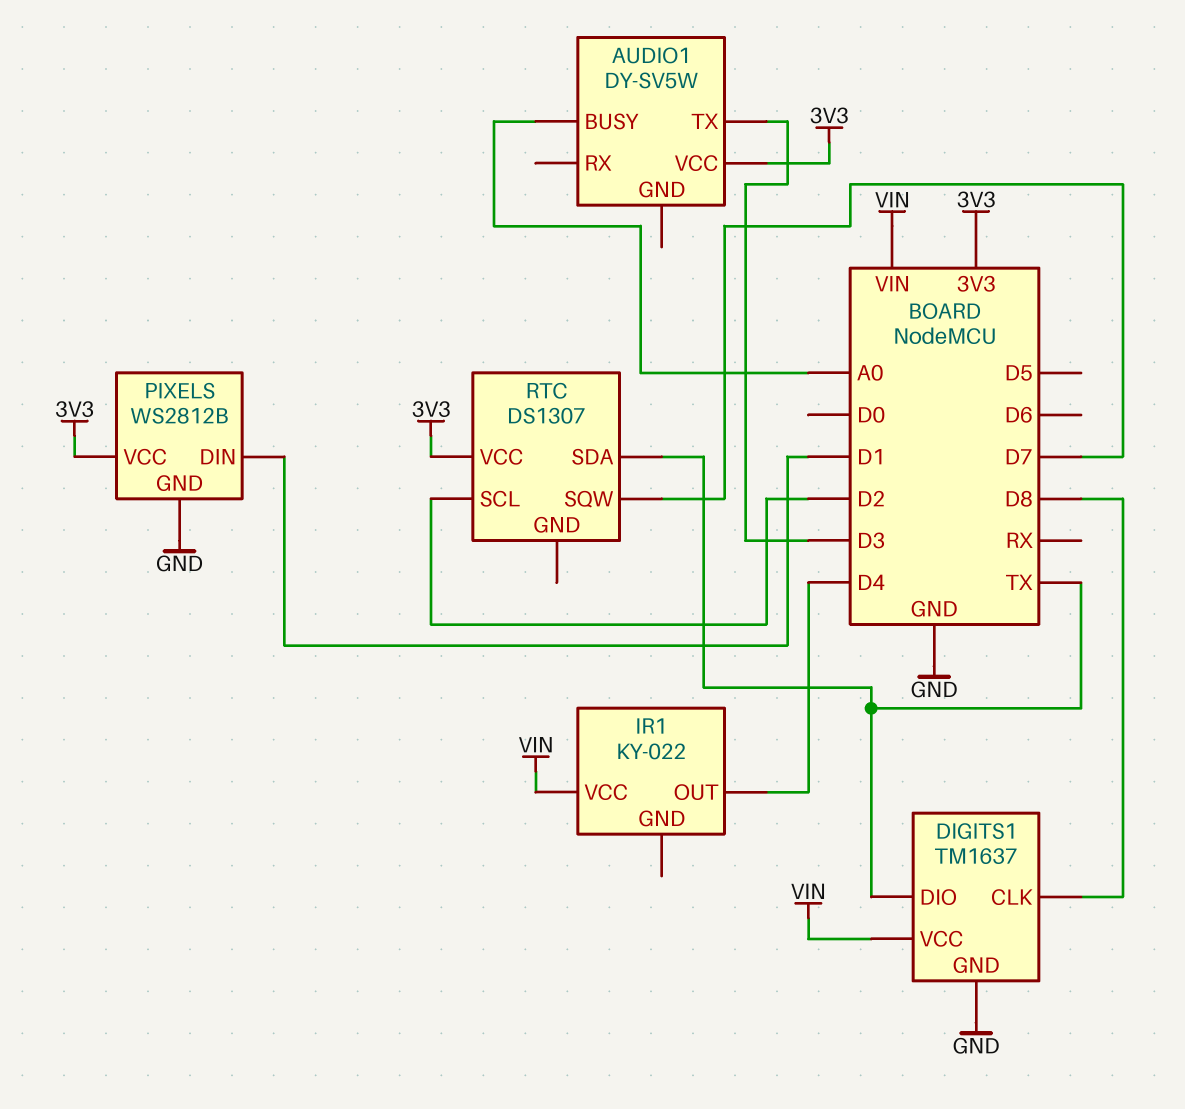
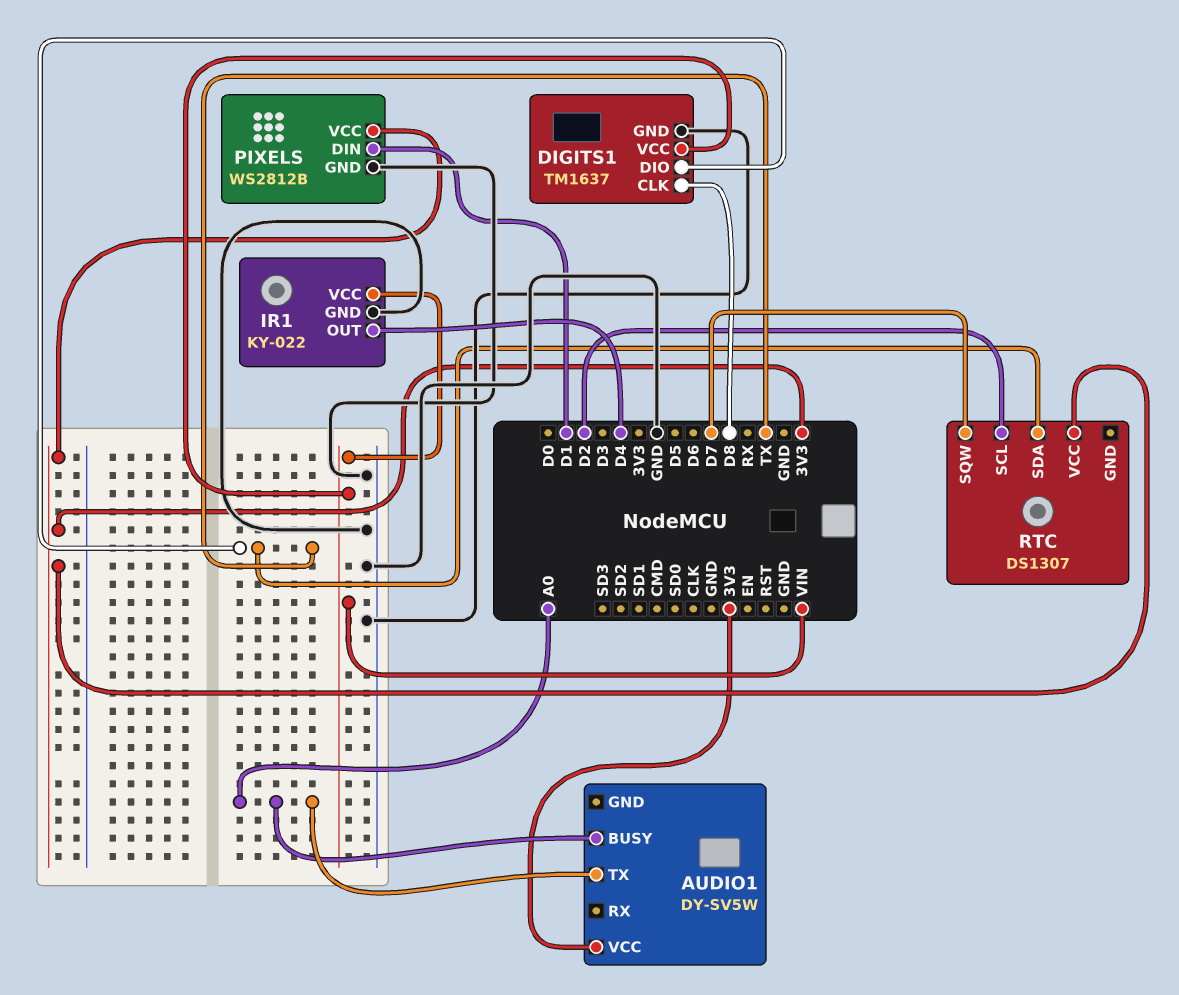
AUDIO1 pin TX: D3 -> A0
IR1 pin GND: none -> GND

